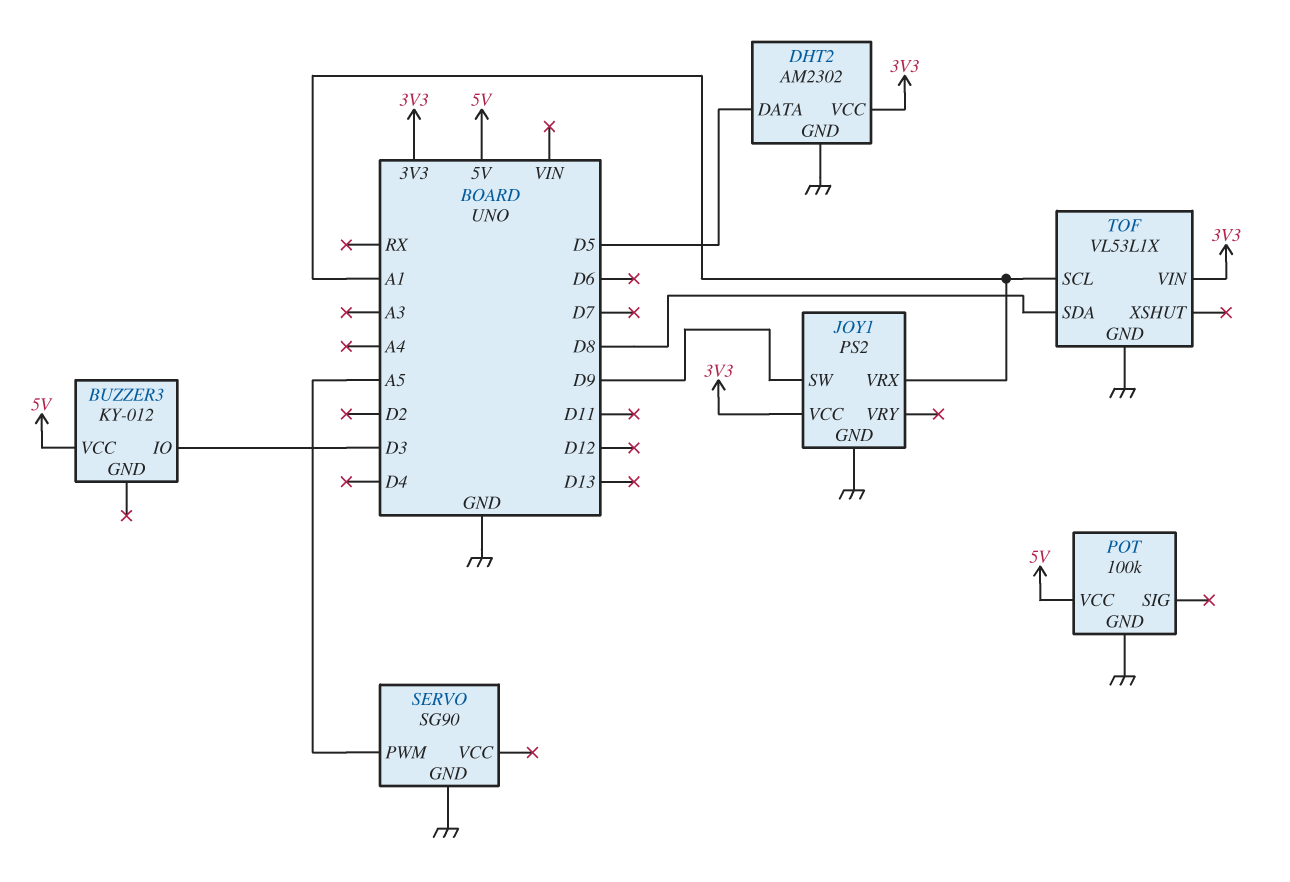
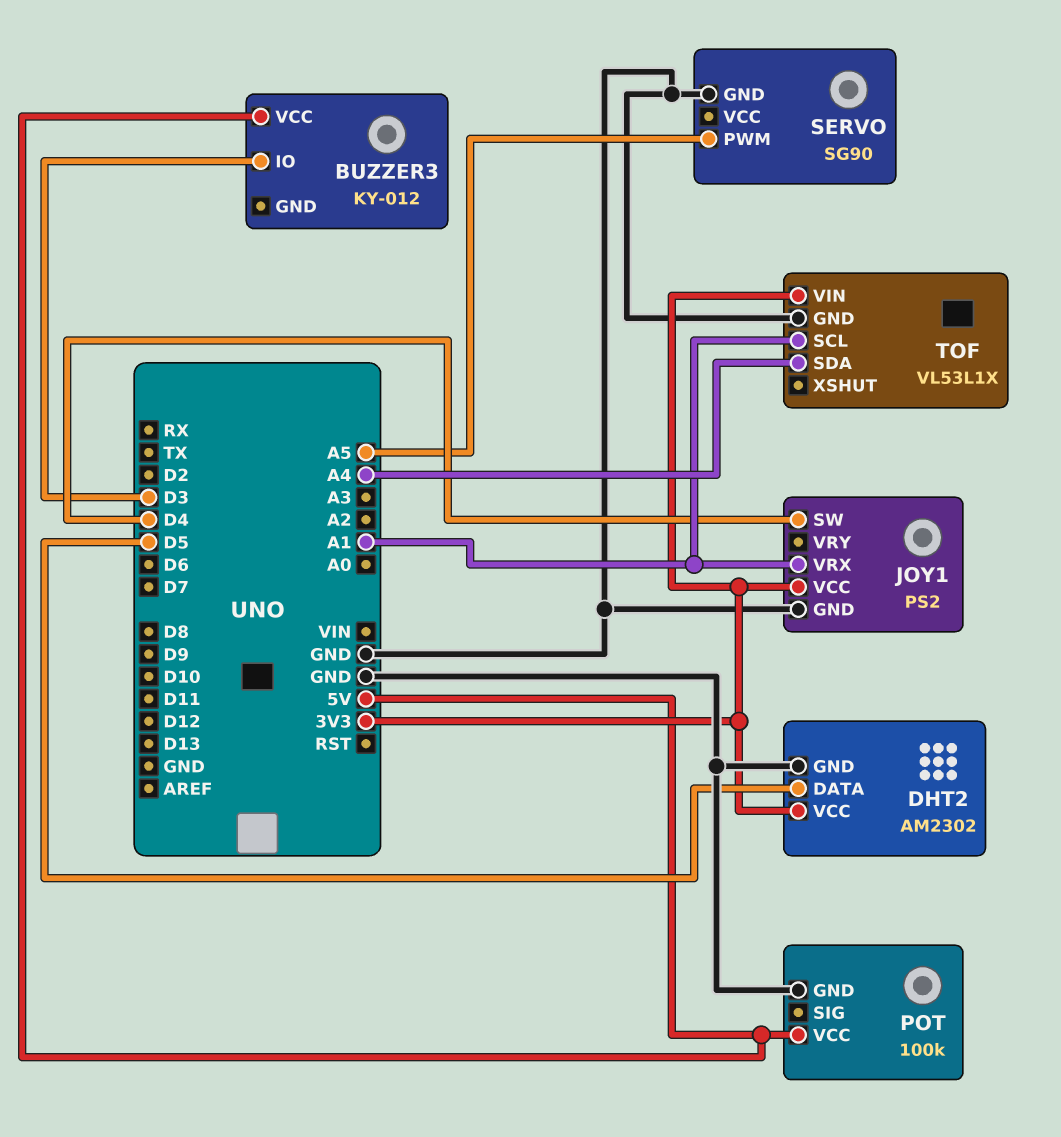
JOY1 pin SW: D9 -> D4
TOF pin SDA: D8 -> A4

